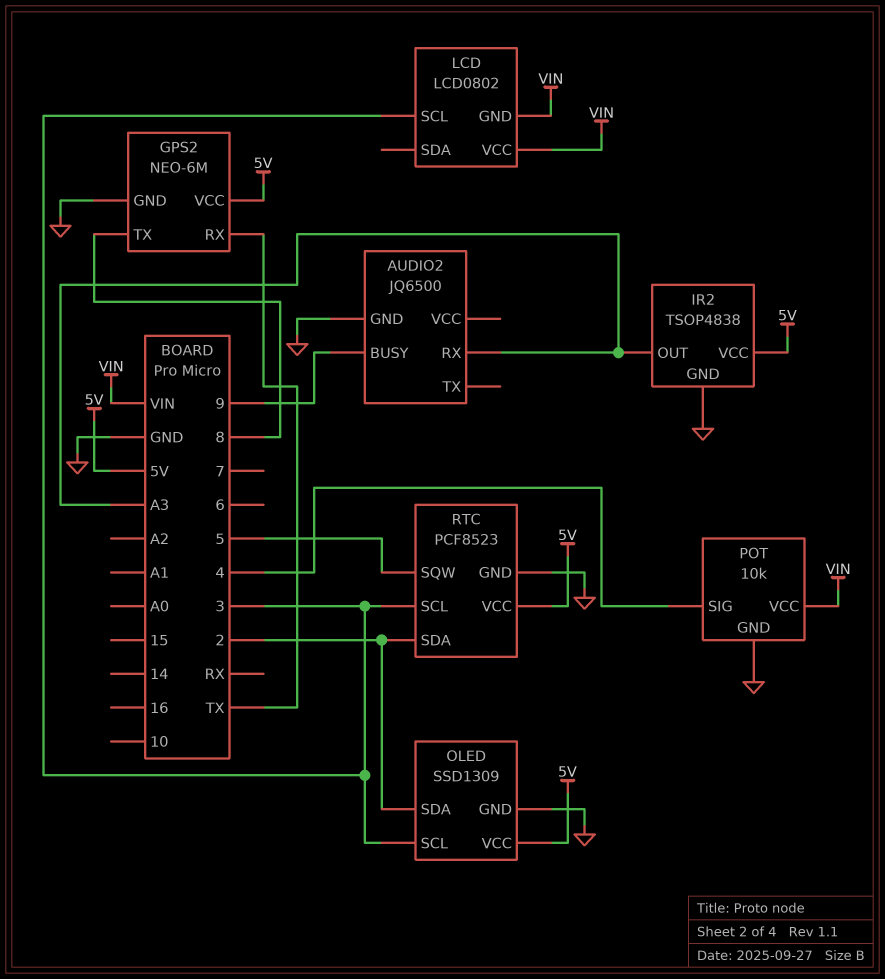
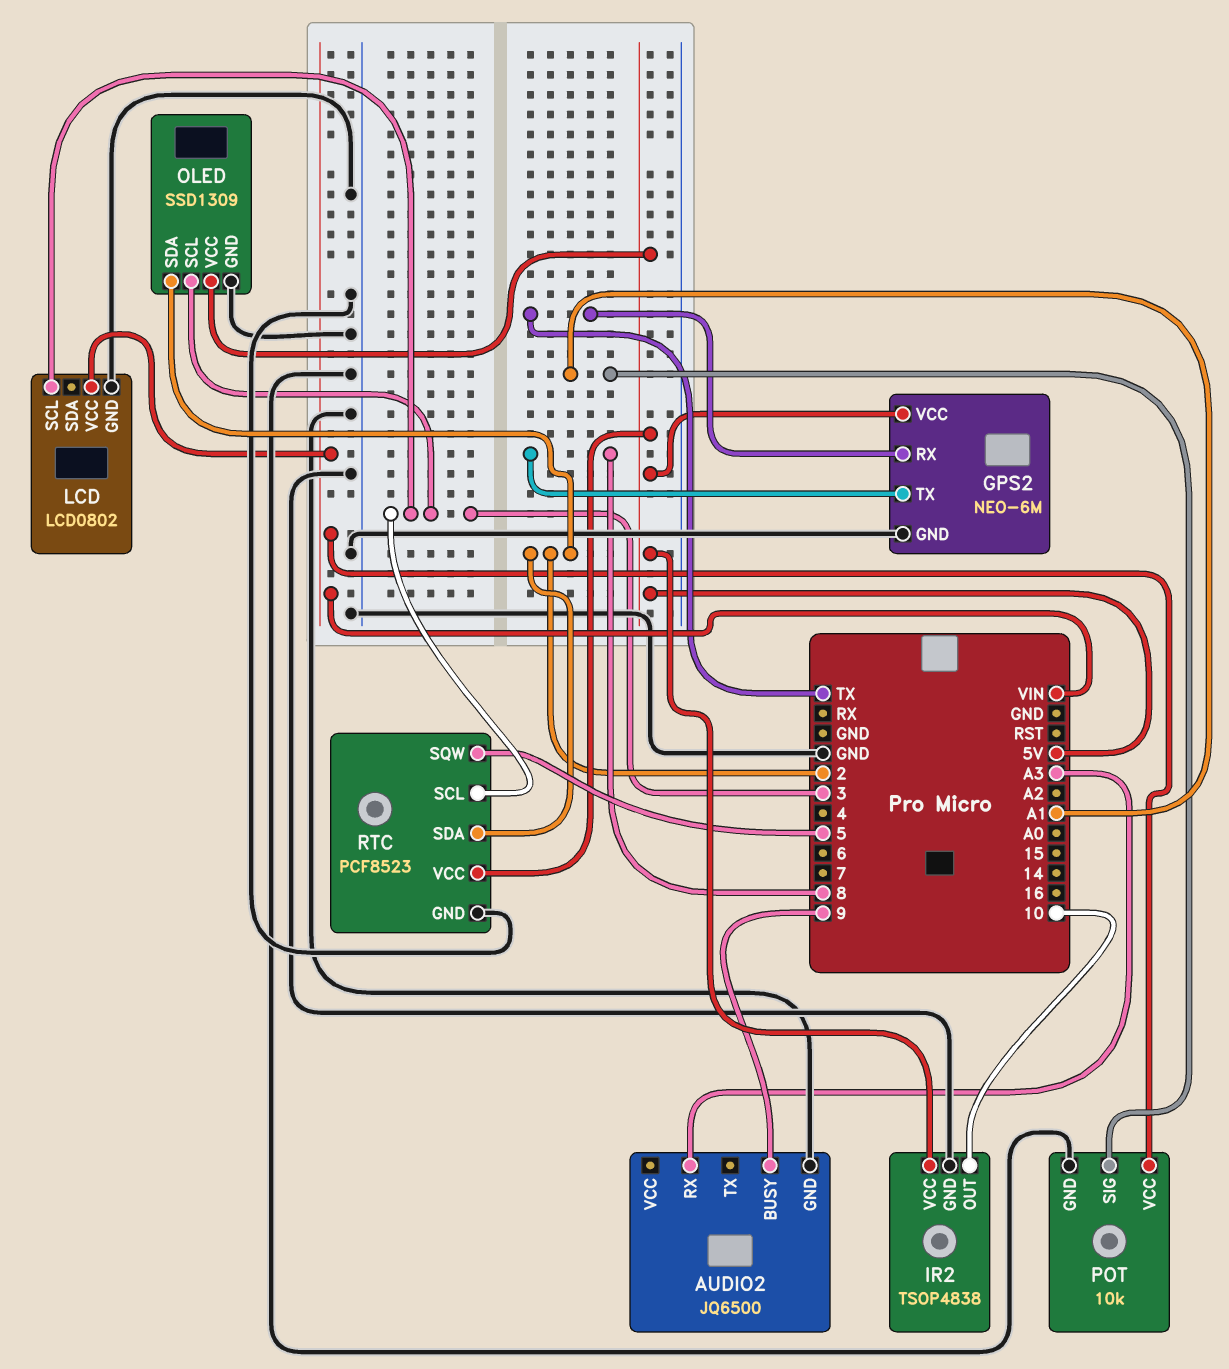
IR2 pin OUT: A3 -> 10
LCD pin GND: VIN -> GND
POT pin SIG: 4 -> A1

